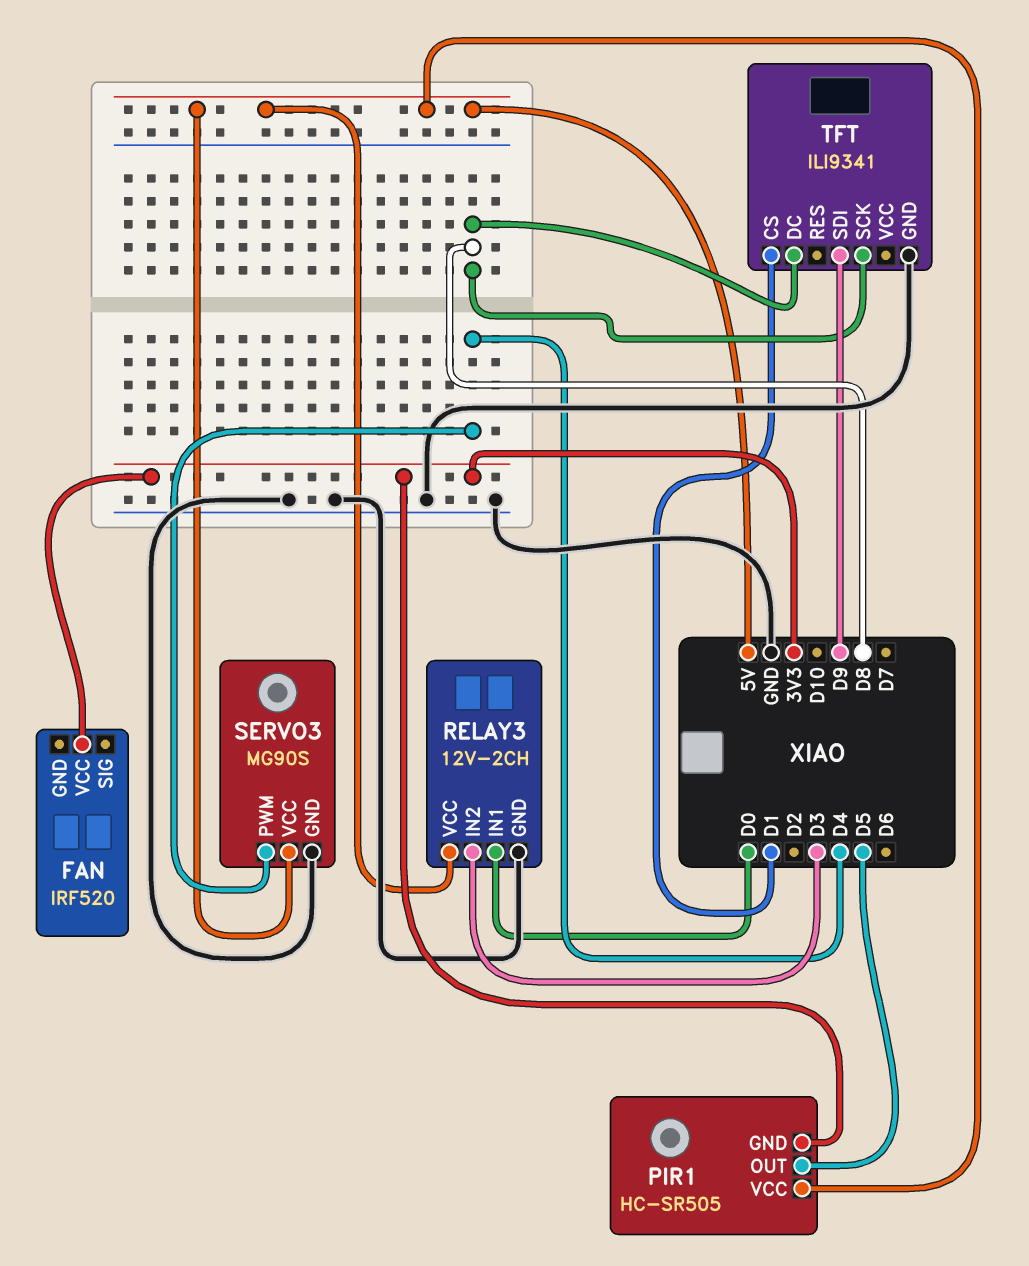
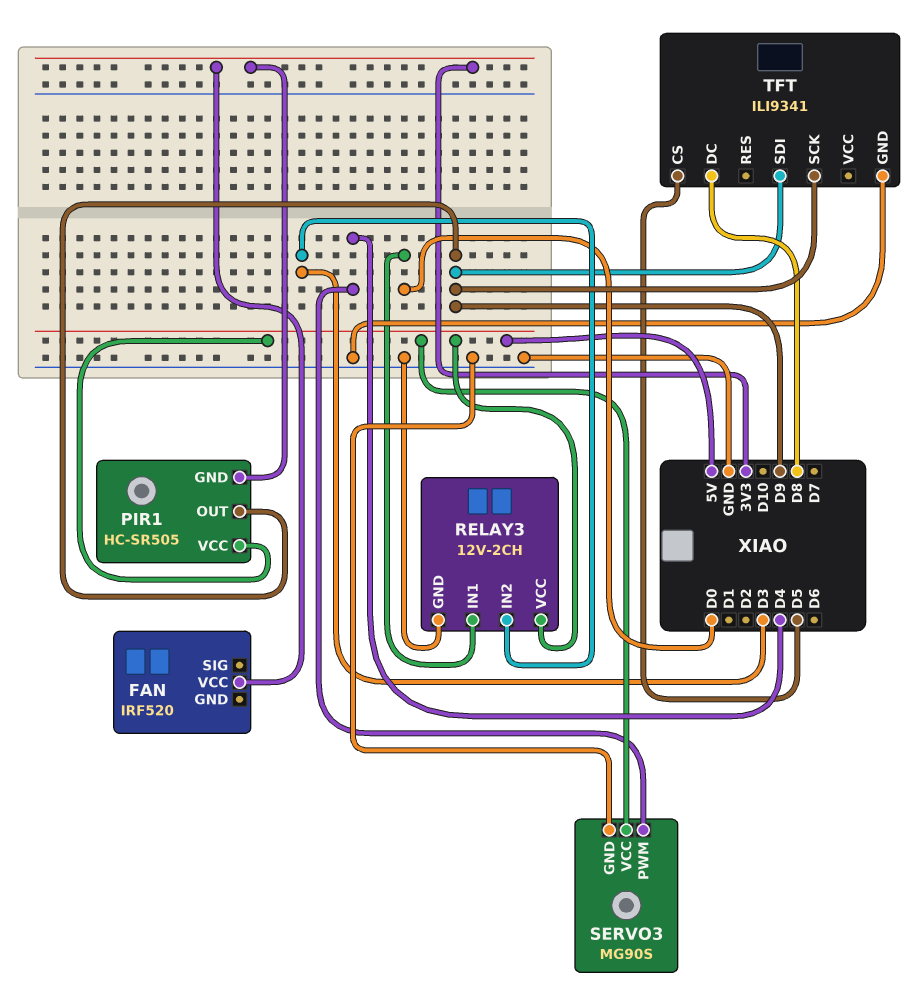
PIR1 pin OUT: D5 -> D9
TFT pin CS: D1 -> D5
TFT pin SCK: D8 -> D9

